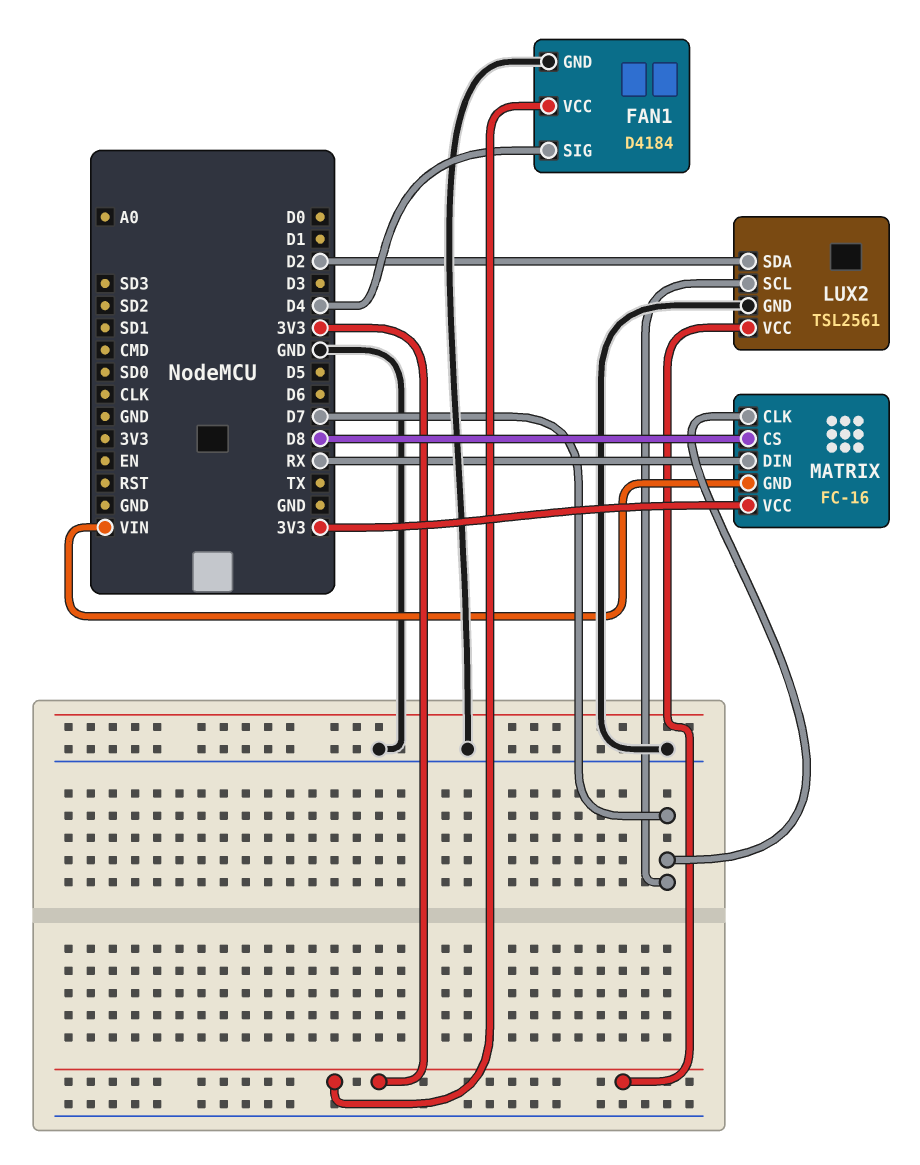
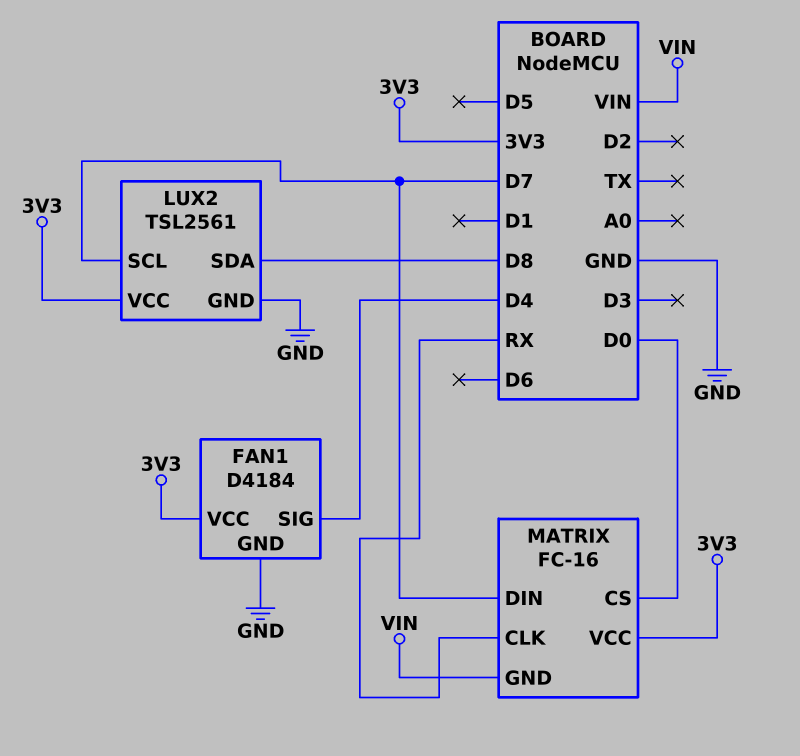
LUX2 pin SDA: D2 -> D8
MATRIX pin CLK: D7 -> RX
MATRIX pin CS: D8 -> D0
MATRIX pin DIN: RX -> D7

